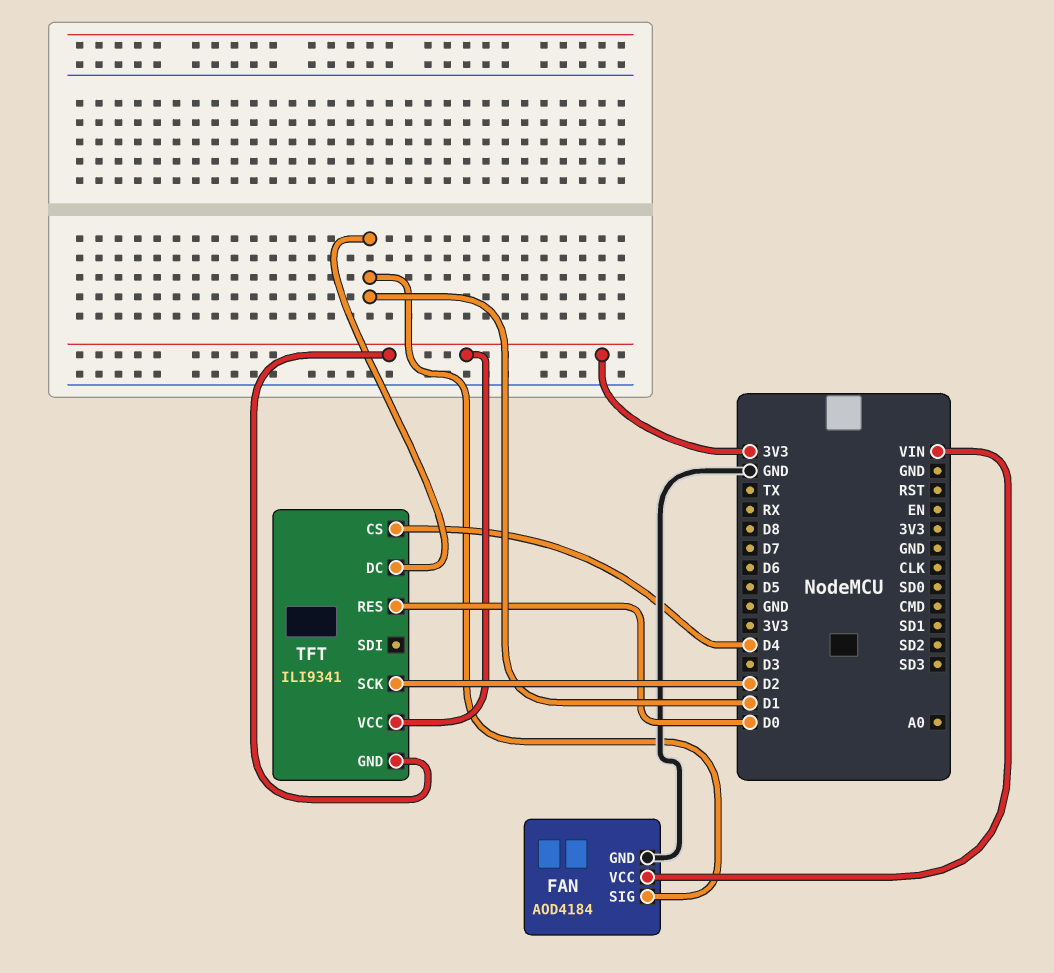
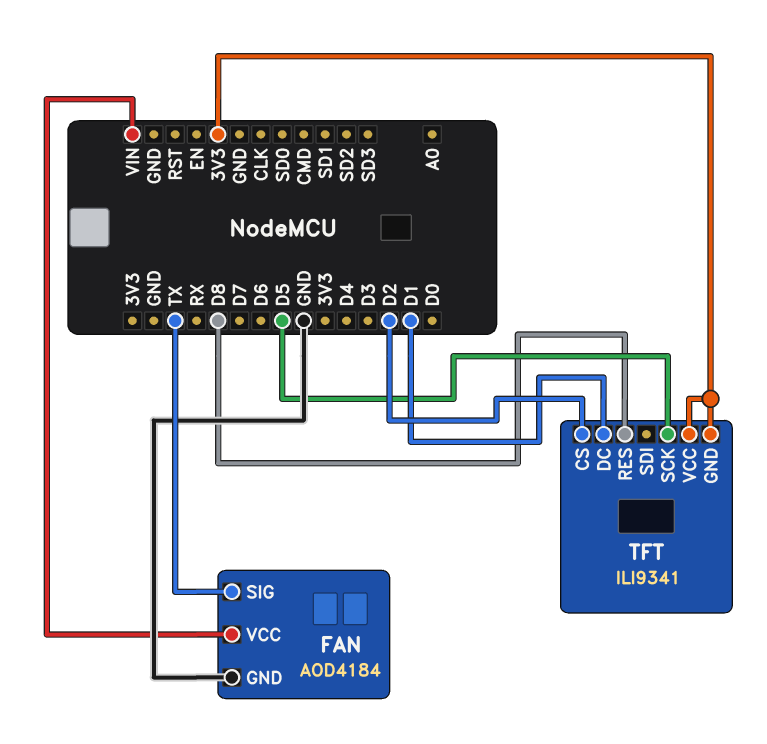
FAN pin SIG: D1 -> TX
TFT pin CS: D4 -> D2
TFT pin RES: D0 -> D8
TFT pin SCK: D2 -> D5

